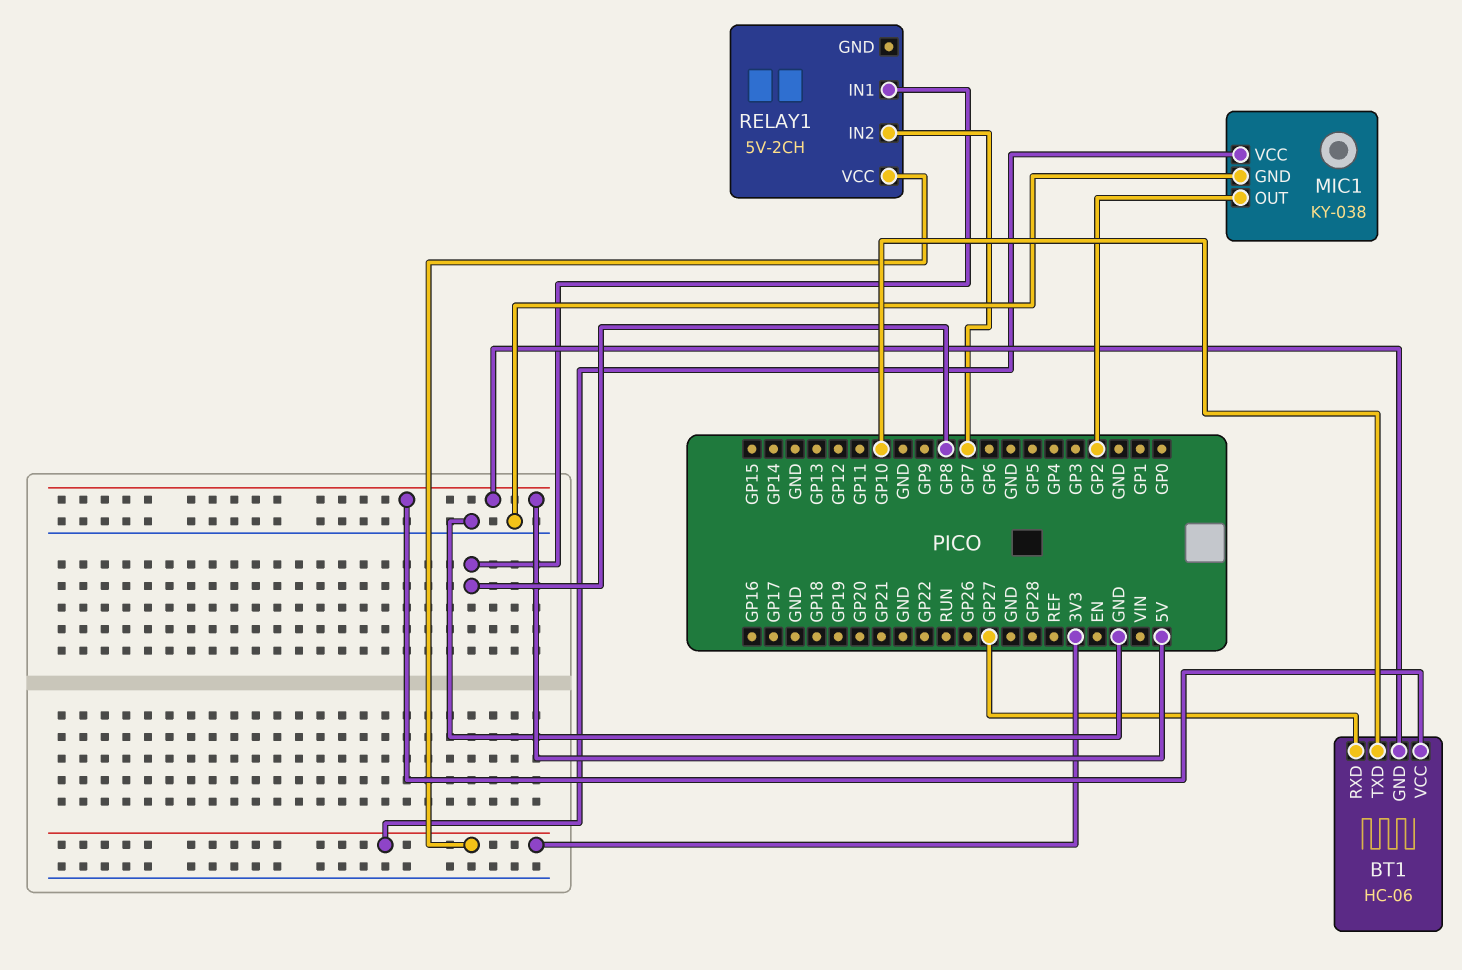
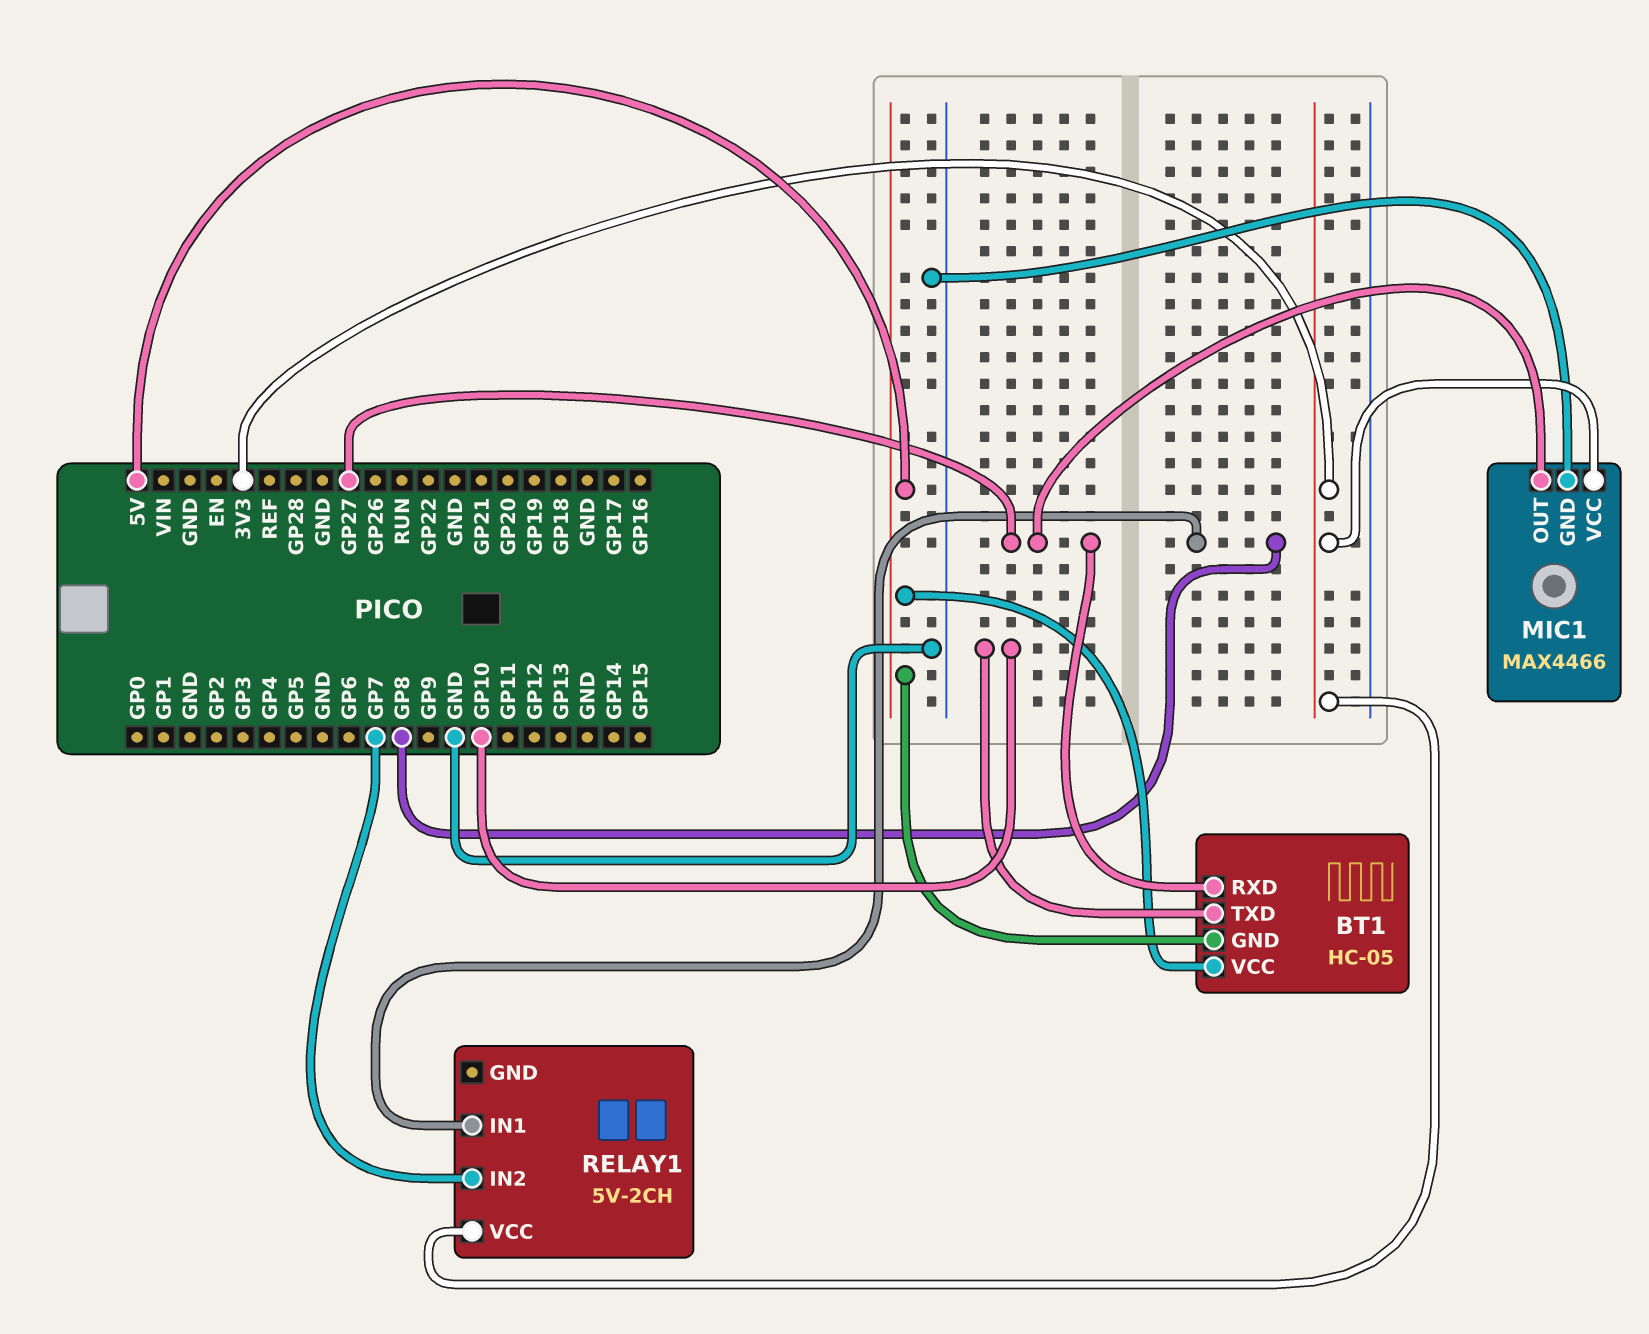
BT1: HC-06 -> HC-05
MIC1: KY-038 -> MAX4466
MIC1 pin OUT: GP2 -> GP27

